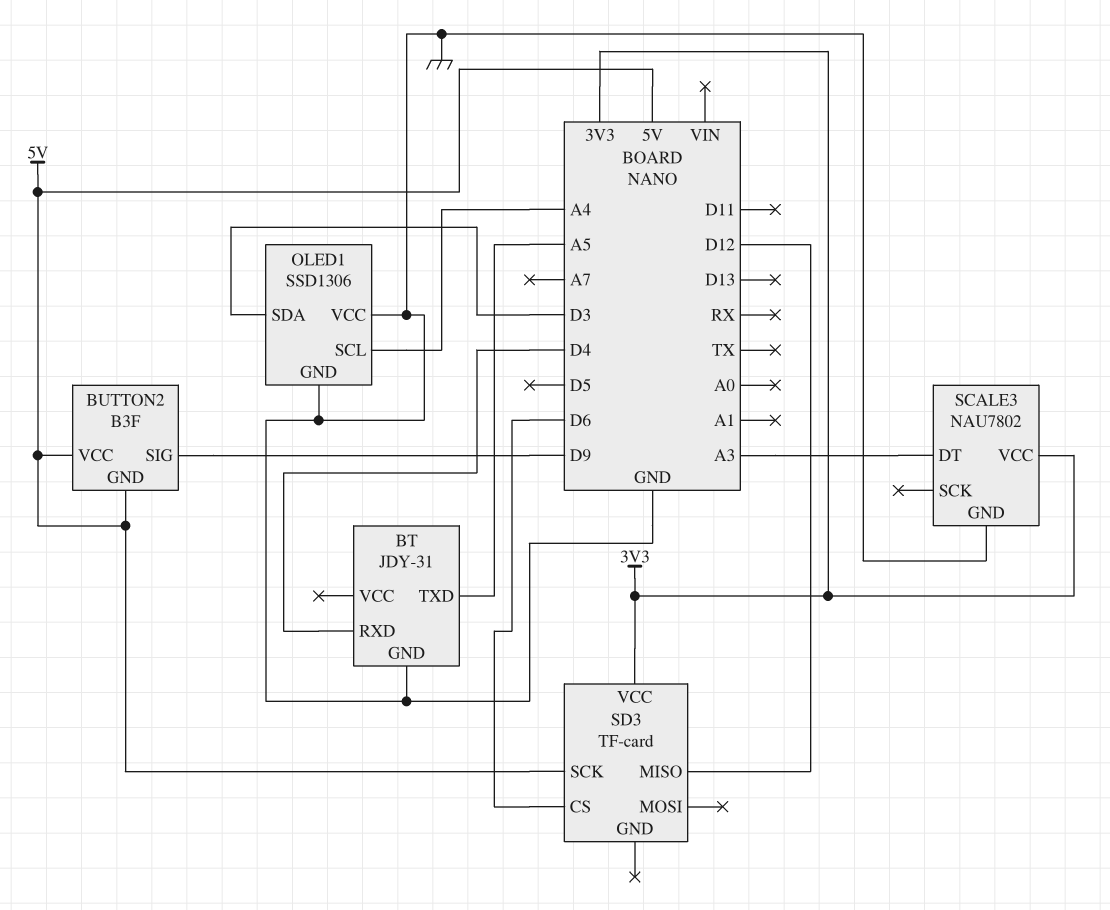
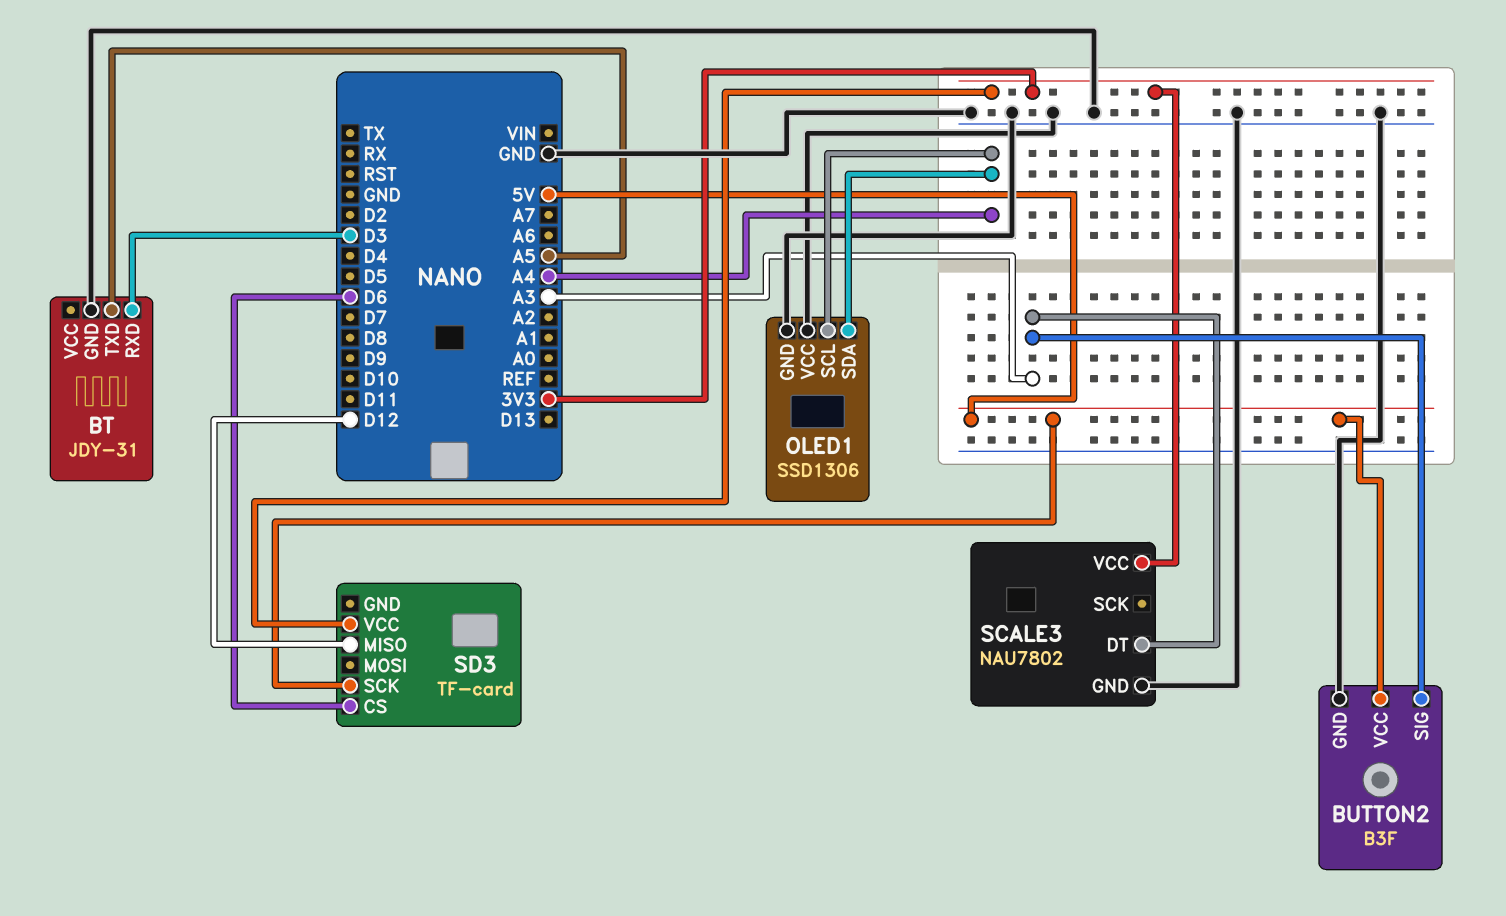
BT pin RXD: D4 -> D3
BUTTON2 pin GND: 5V -> GND
BUTTON2 pin SIG: D9 -> A3
OLED1 pin SDA: D3 -> A4

